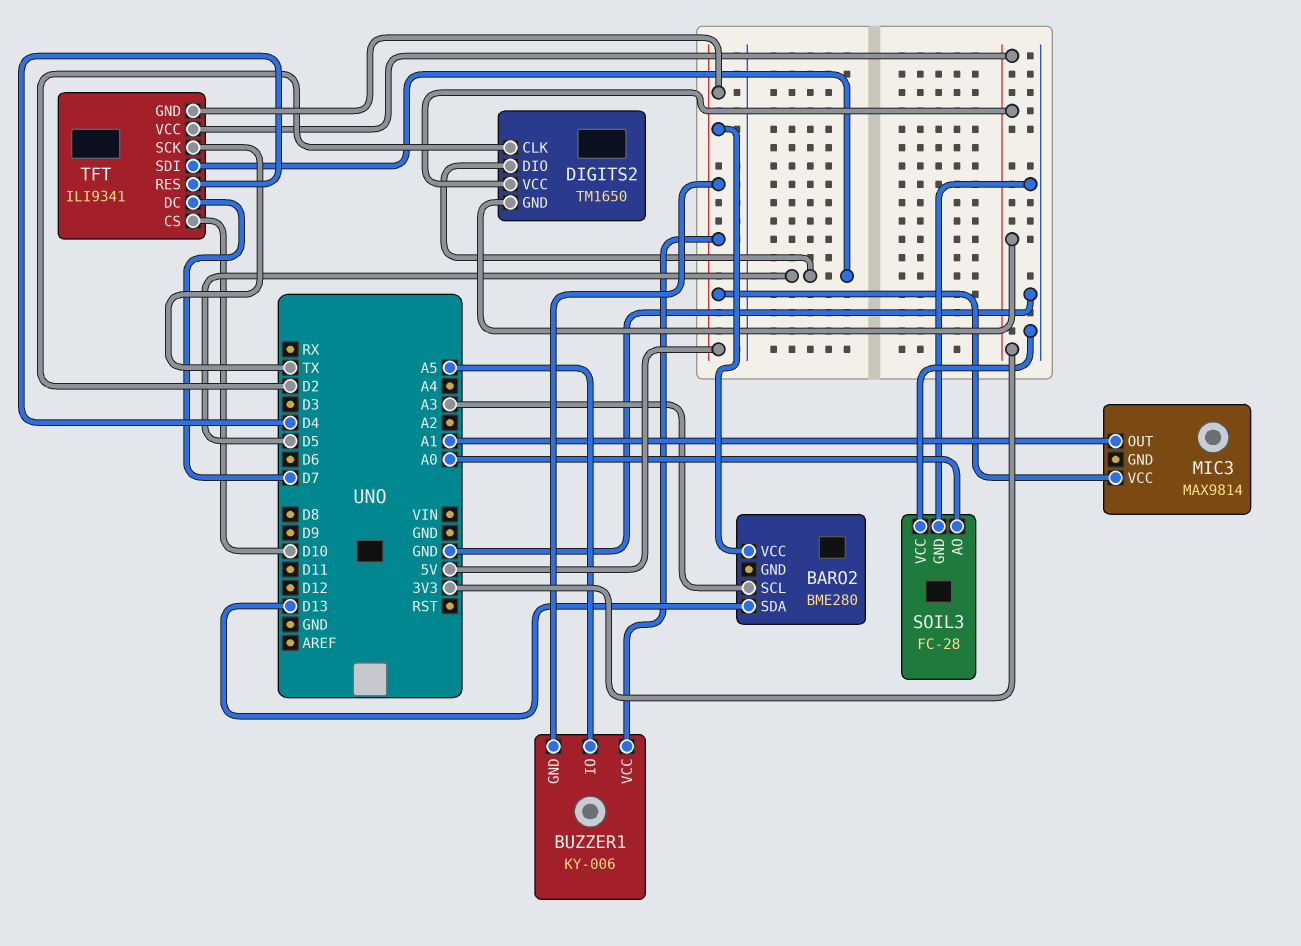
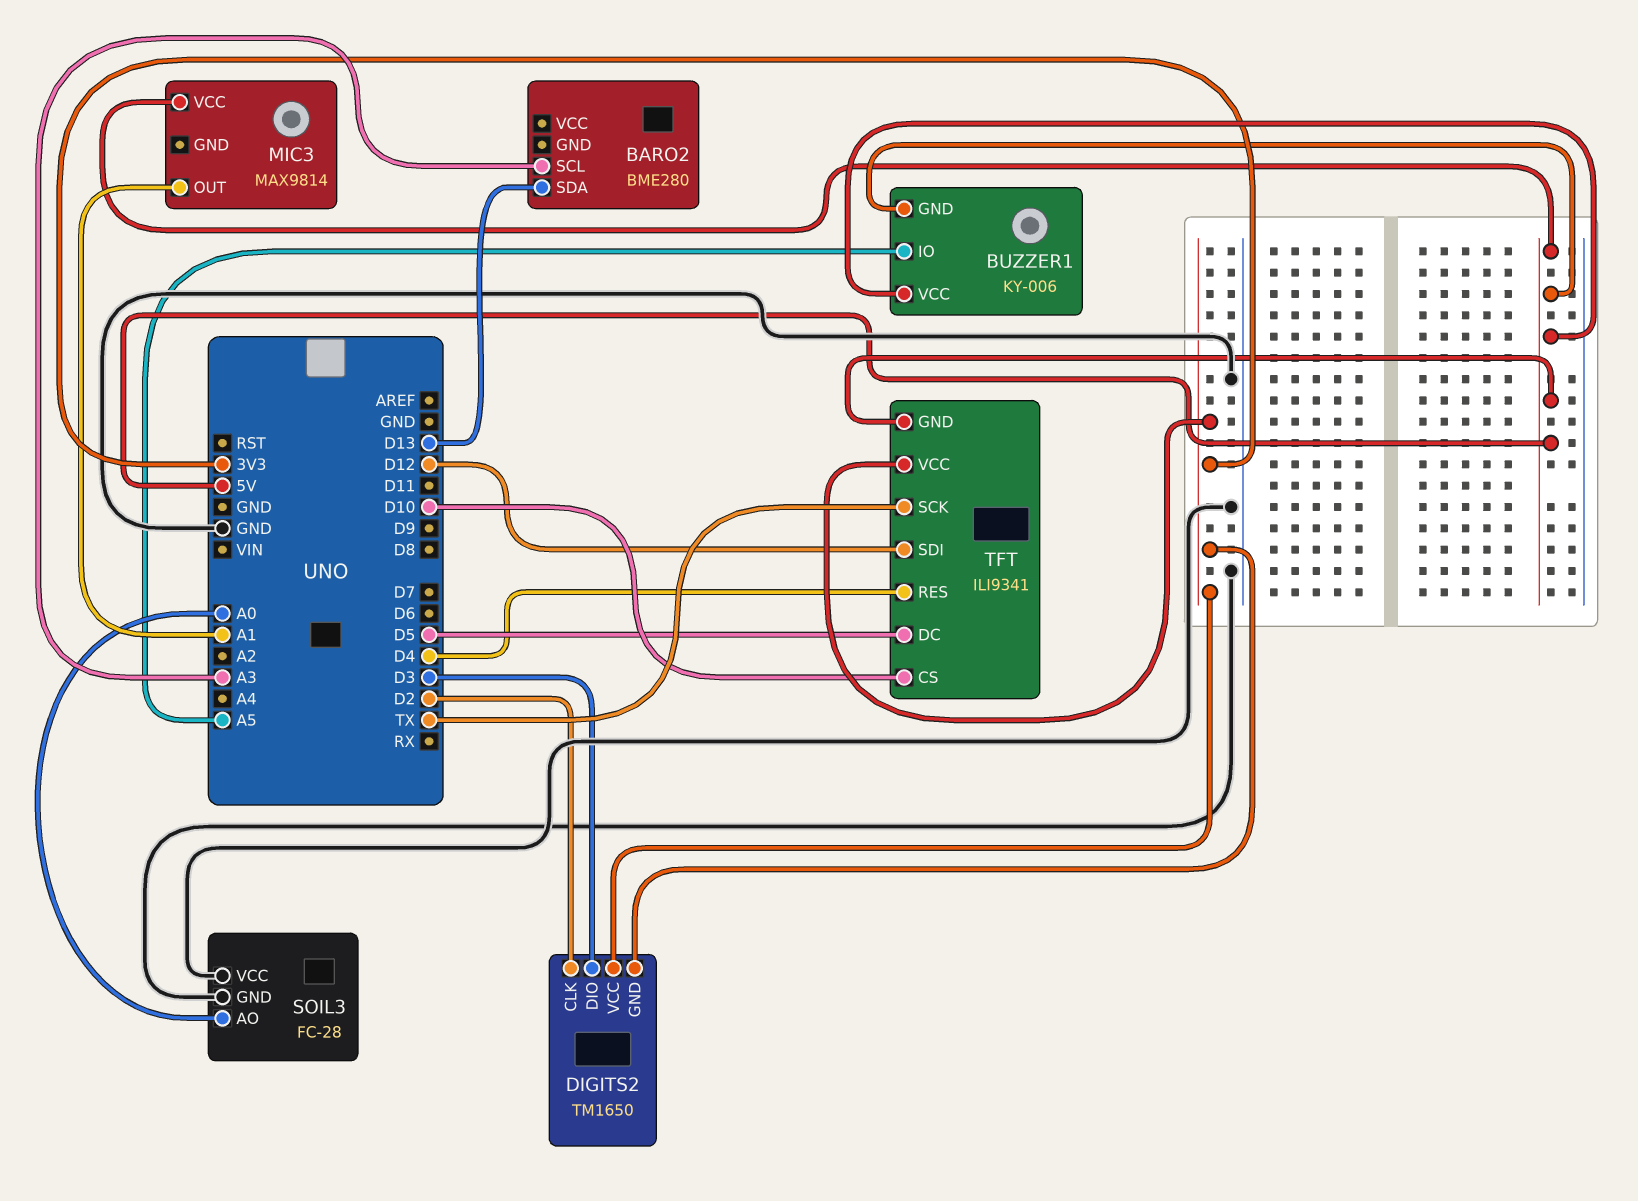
BARO2 pin VCC: 5V -> none
DIGITS2 pin DIO: D5 -> D3
TFT pin DC: D7 -> D5
TFT pin SDI: D5 -> D12

